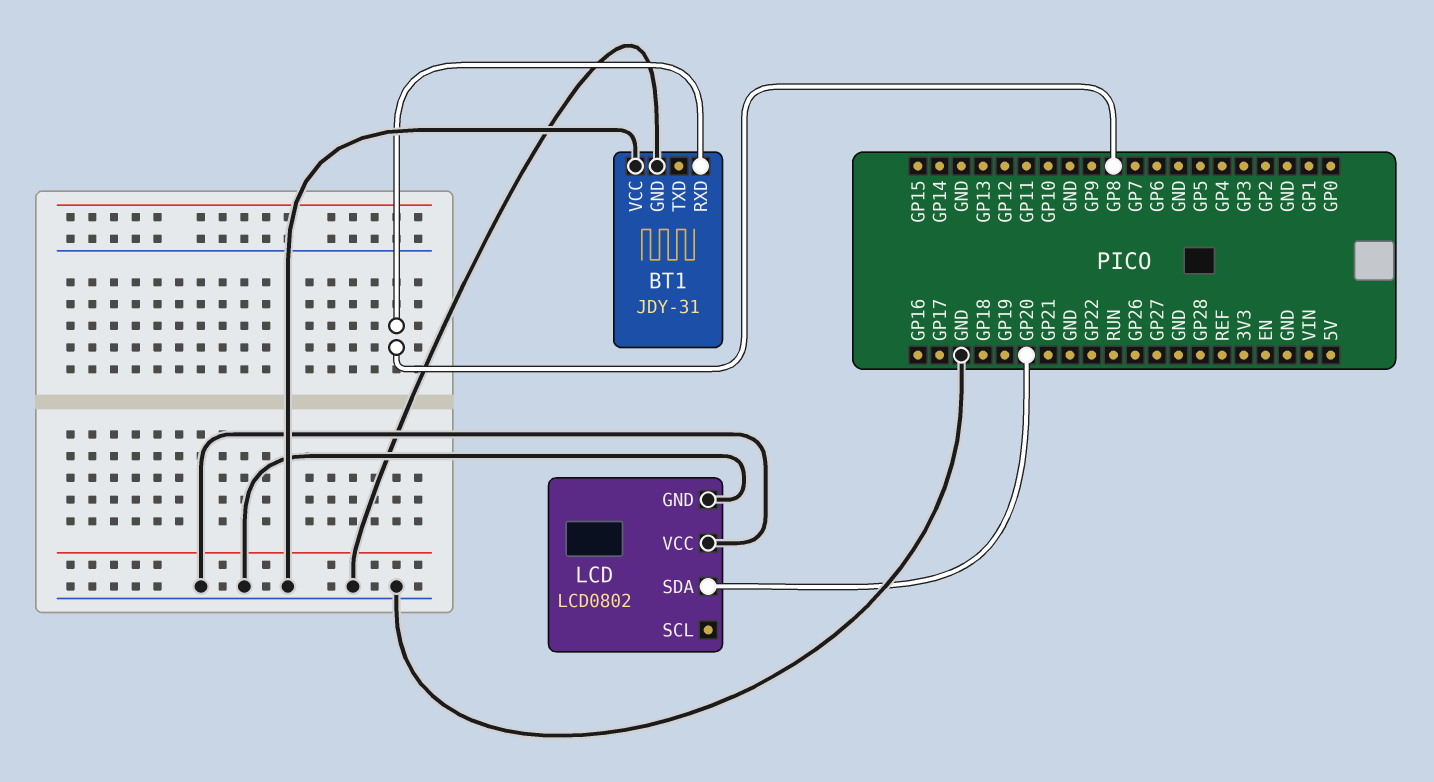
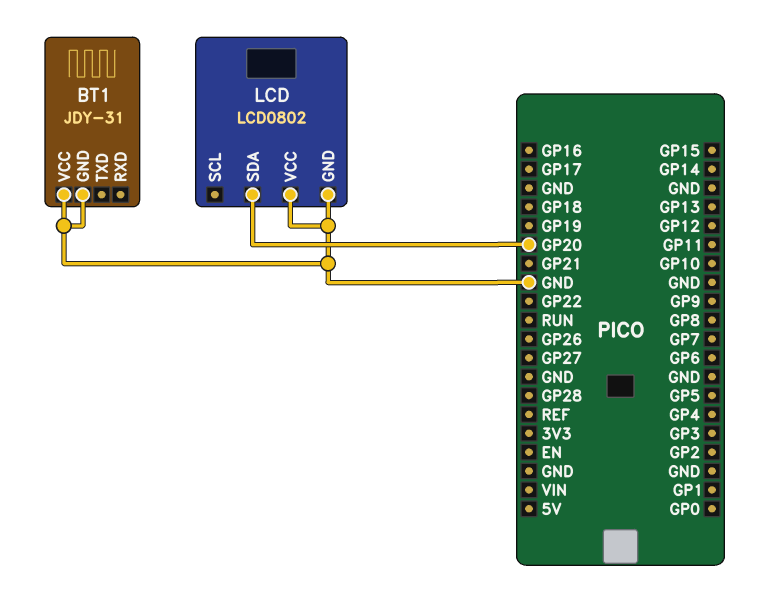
BT1 pin RXD: GP8 -> none

